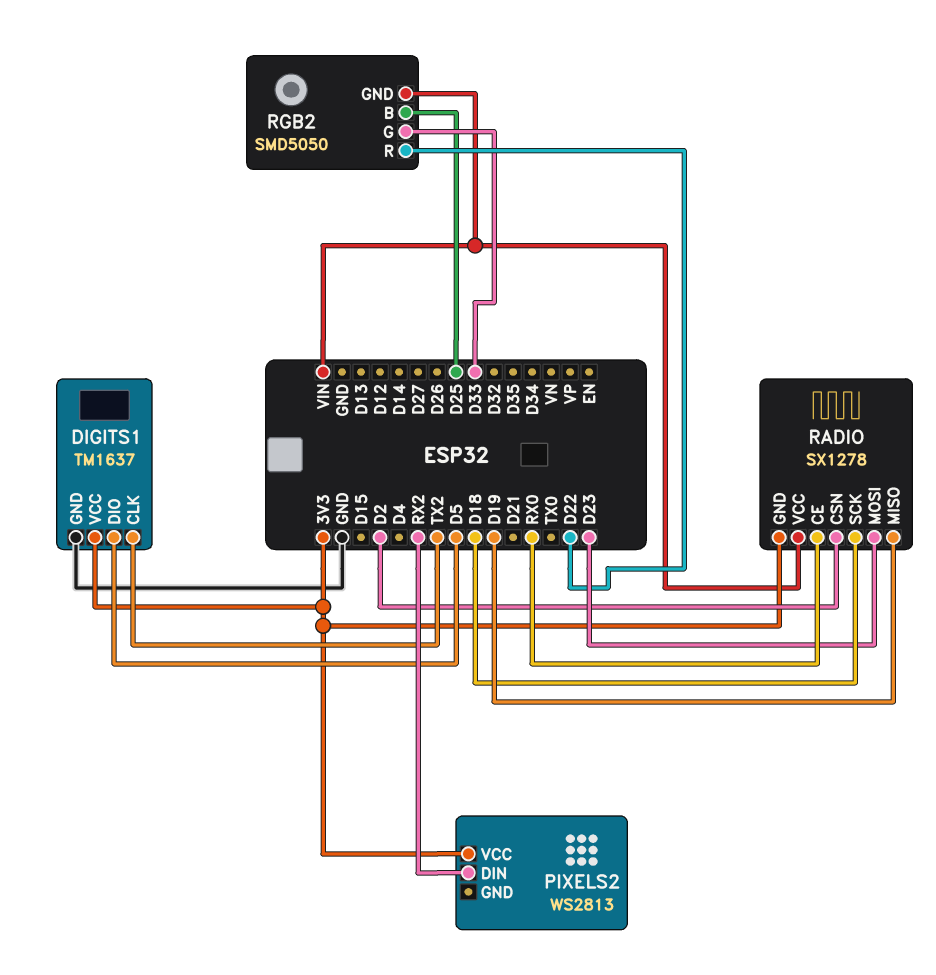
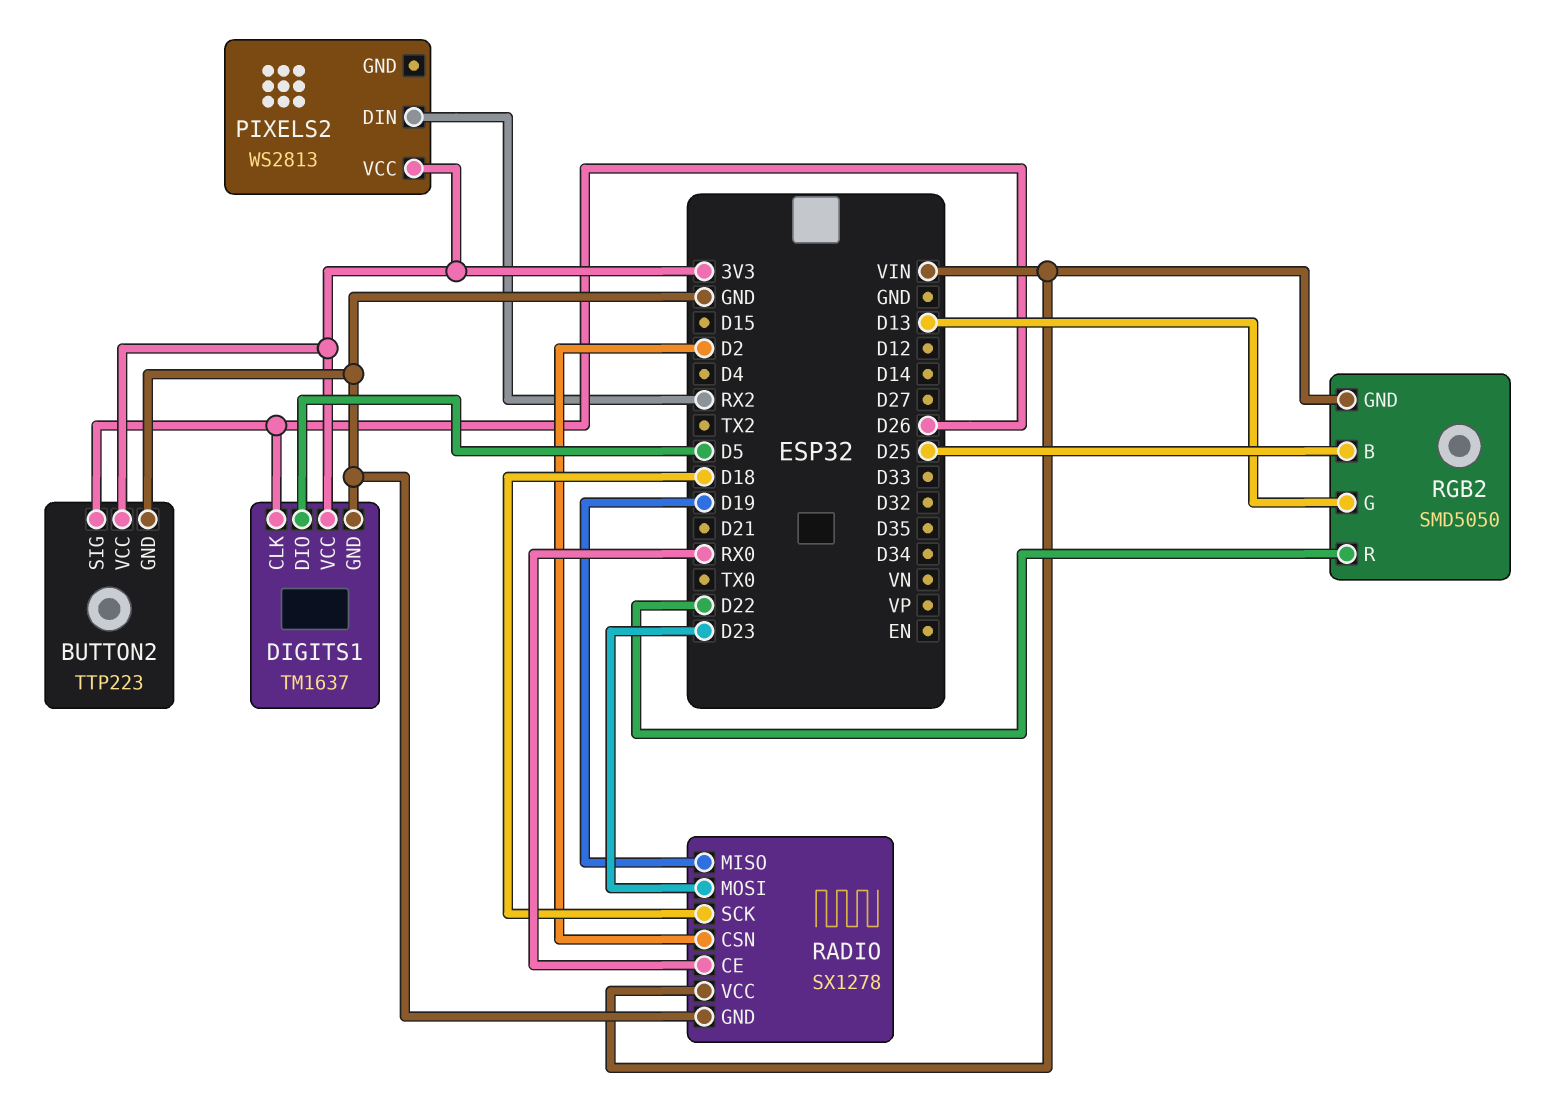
BUTTON2: none -> TTP223
BUTTON2 pin GND: none -> GND
BUTTON2 pin SIG: none -> D26
BUTTON2 pin VCC: none -> 3V3
DIGITS1 pin CLK: TX2 -> D26
RADIO pin GND: 3V3 -> GND
RGB2 pin G: D33 -> D13

